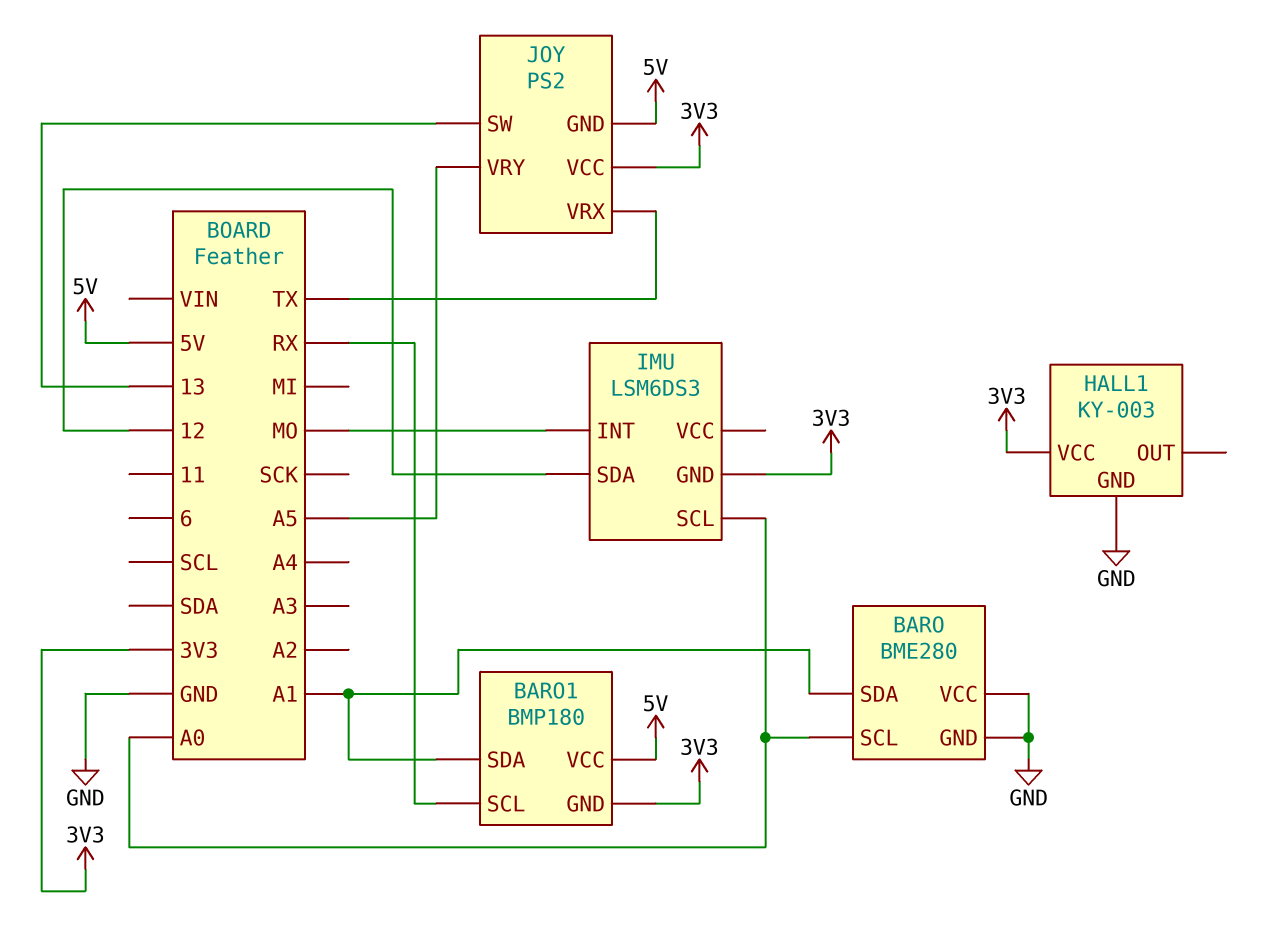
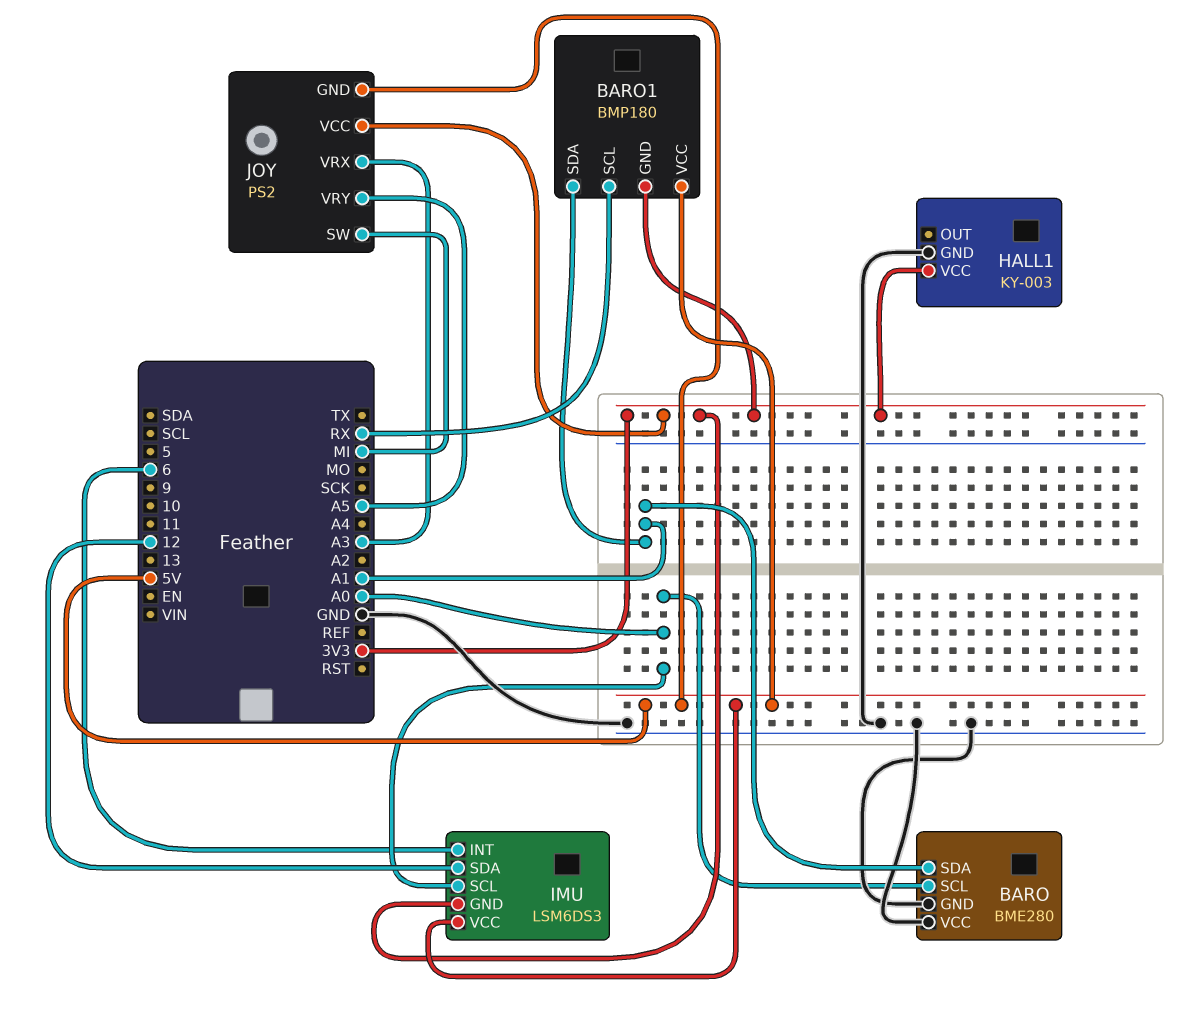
IMU pin INT: MO -> 6
IMU pin VCC: none -> 5V
JOY pin SW: 13 -> MI
JOY pin VRX: TX -> A3

